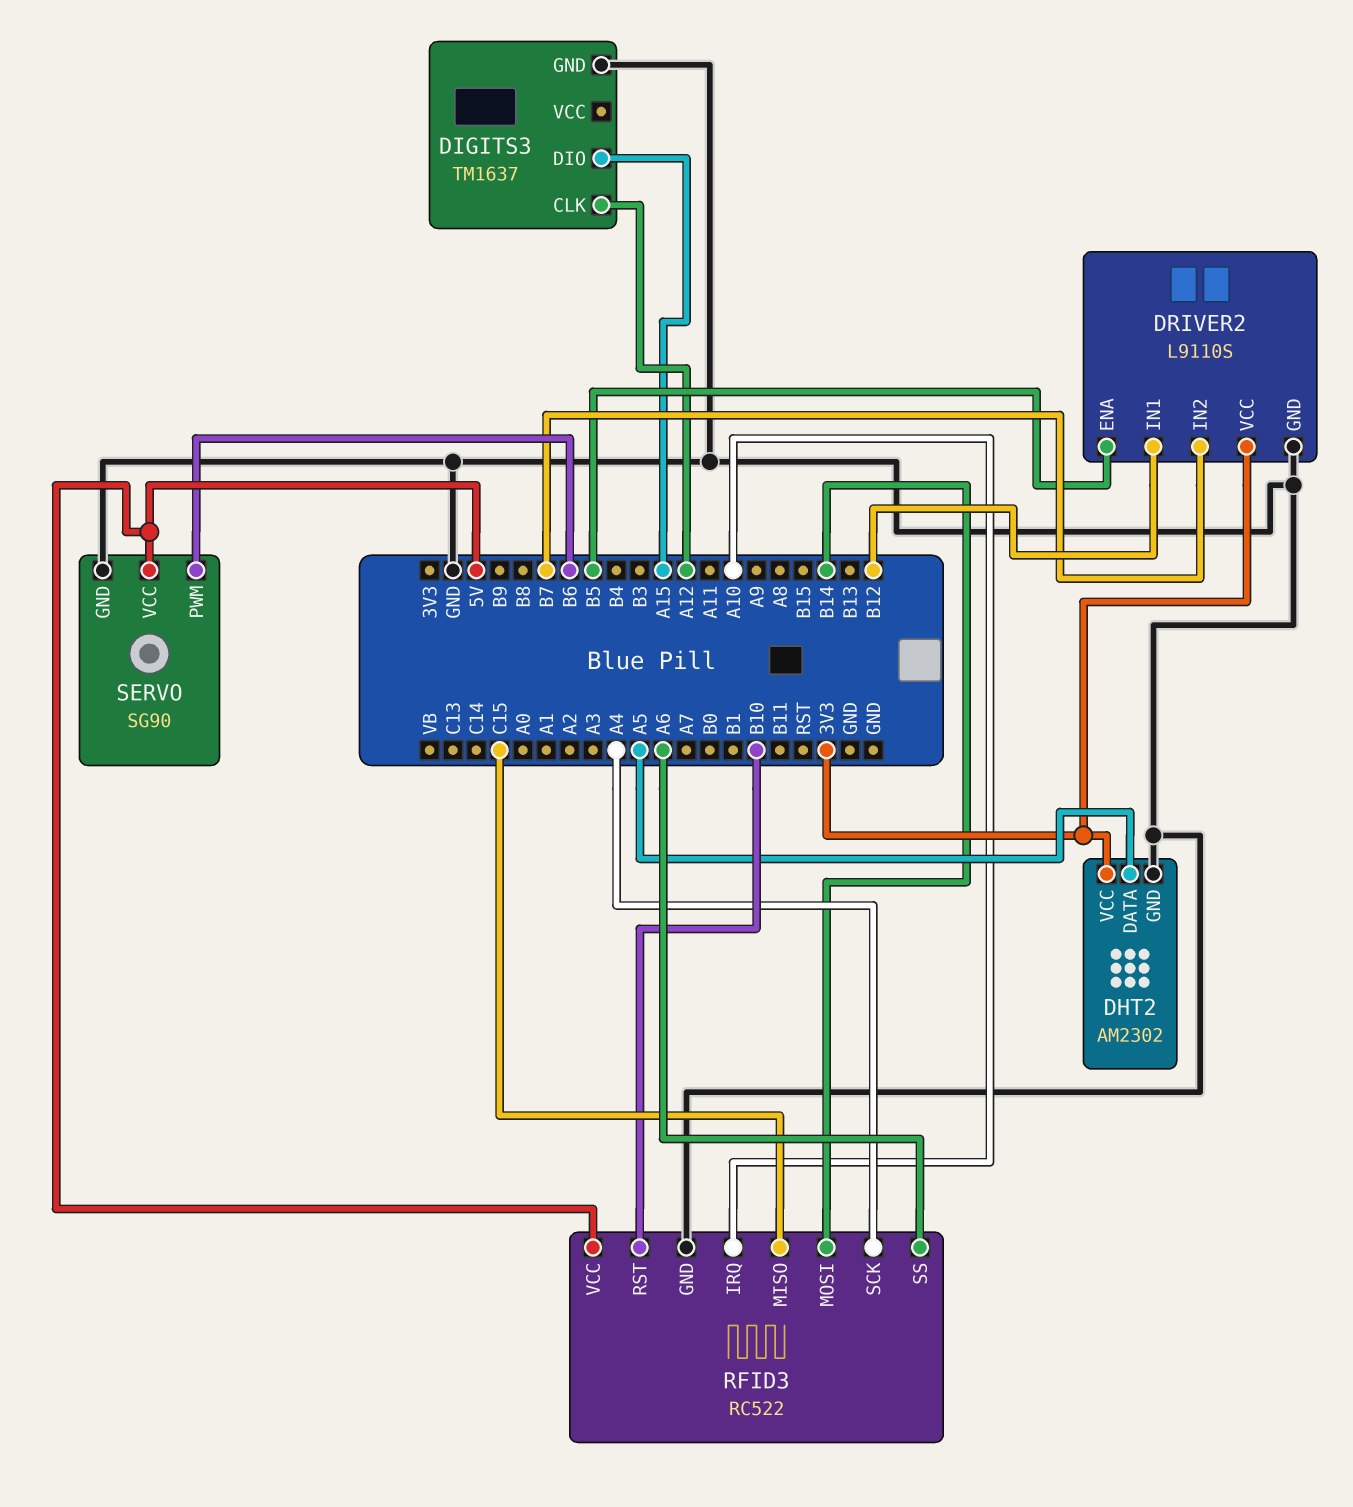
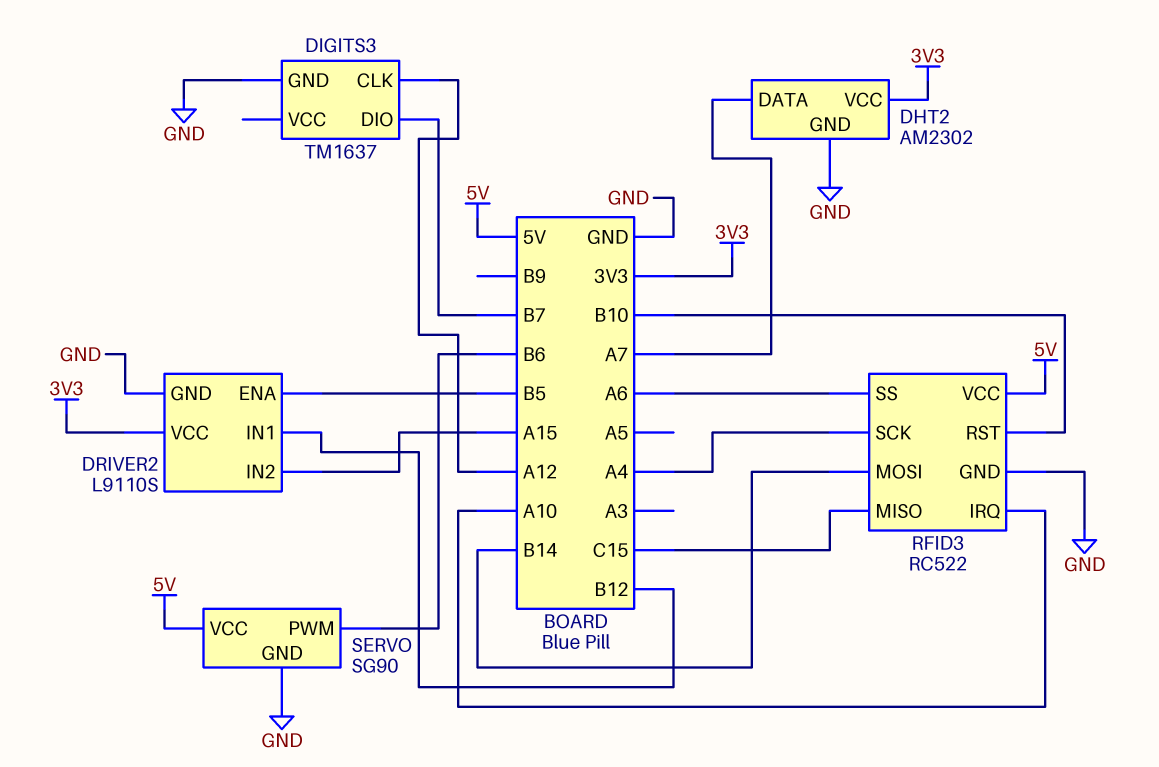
DHT2 pin DATA: A5 -> A7
DIGITS3 pin DIO: A15 -> B7
DRIVER2 pin IN2: B7 -> A15

